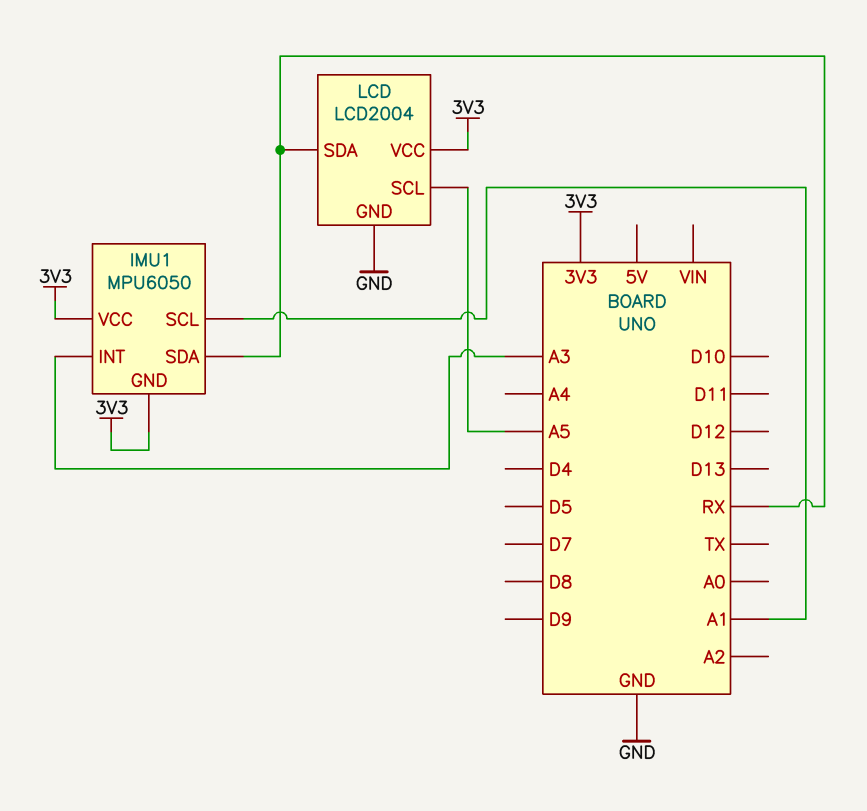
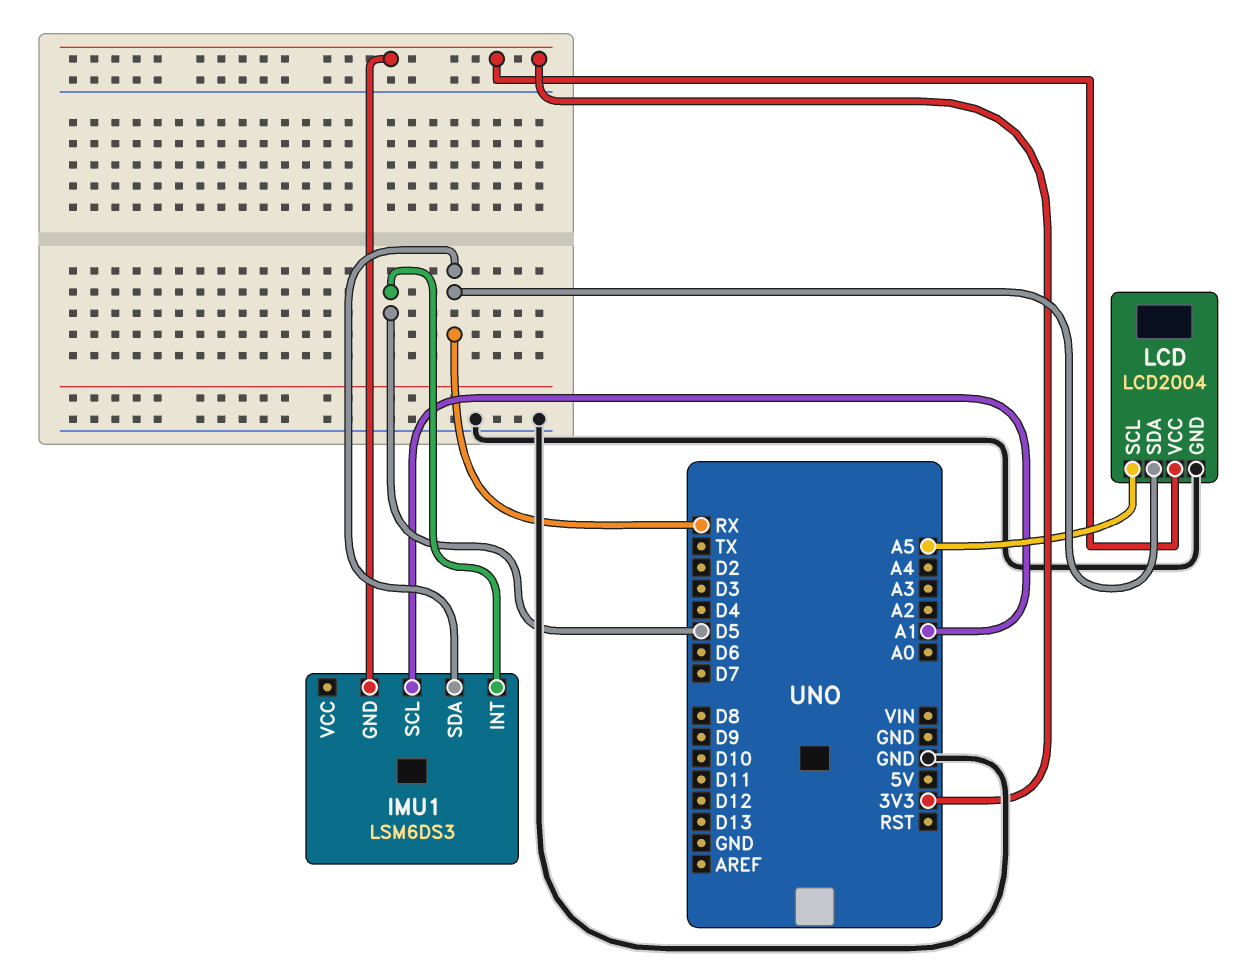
IMU1: MPU6050 -> LSM6DS3
IMU1 pin INT: A3 -> D5
IMU1 pin VCC: 3V3 -> none

